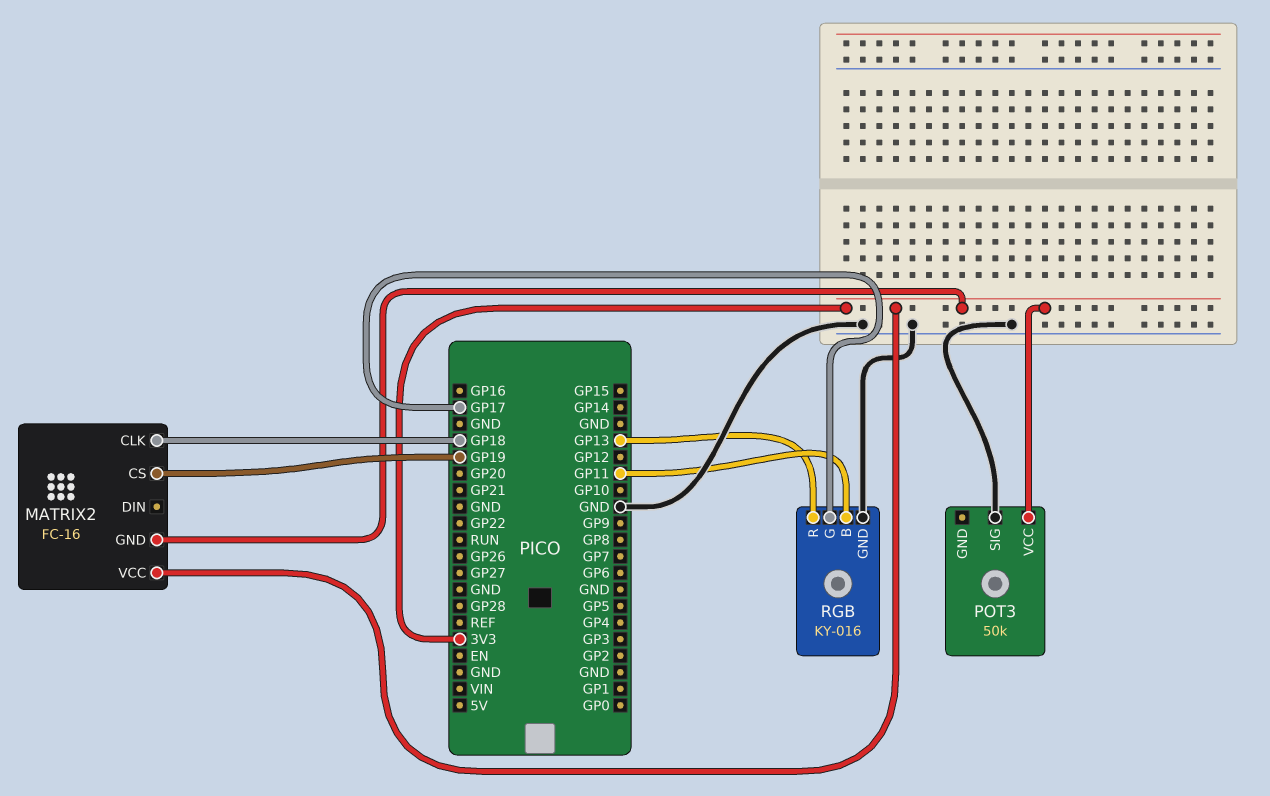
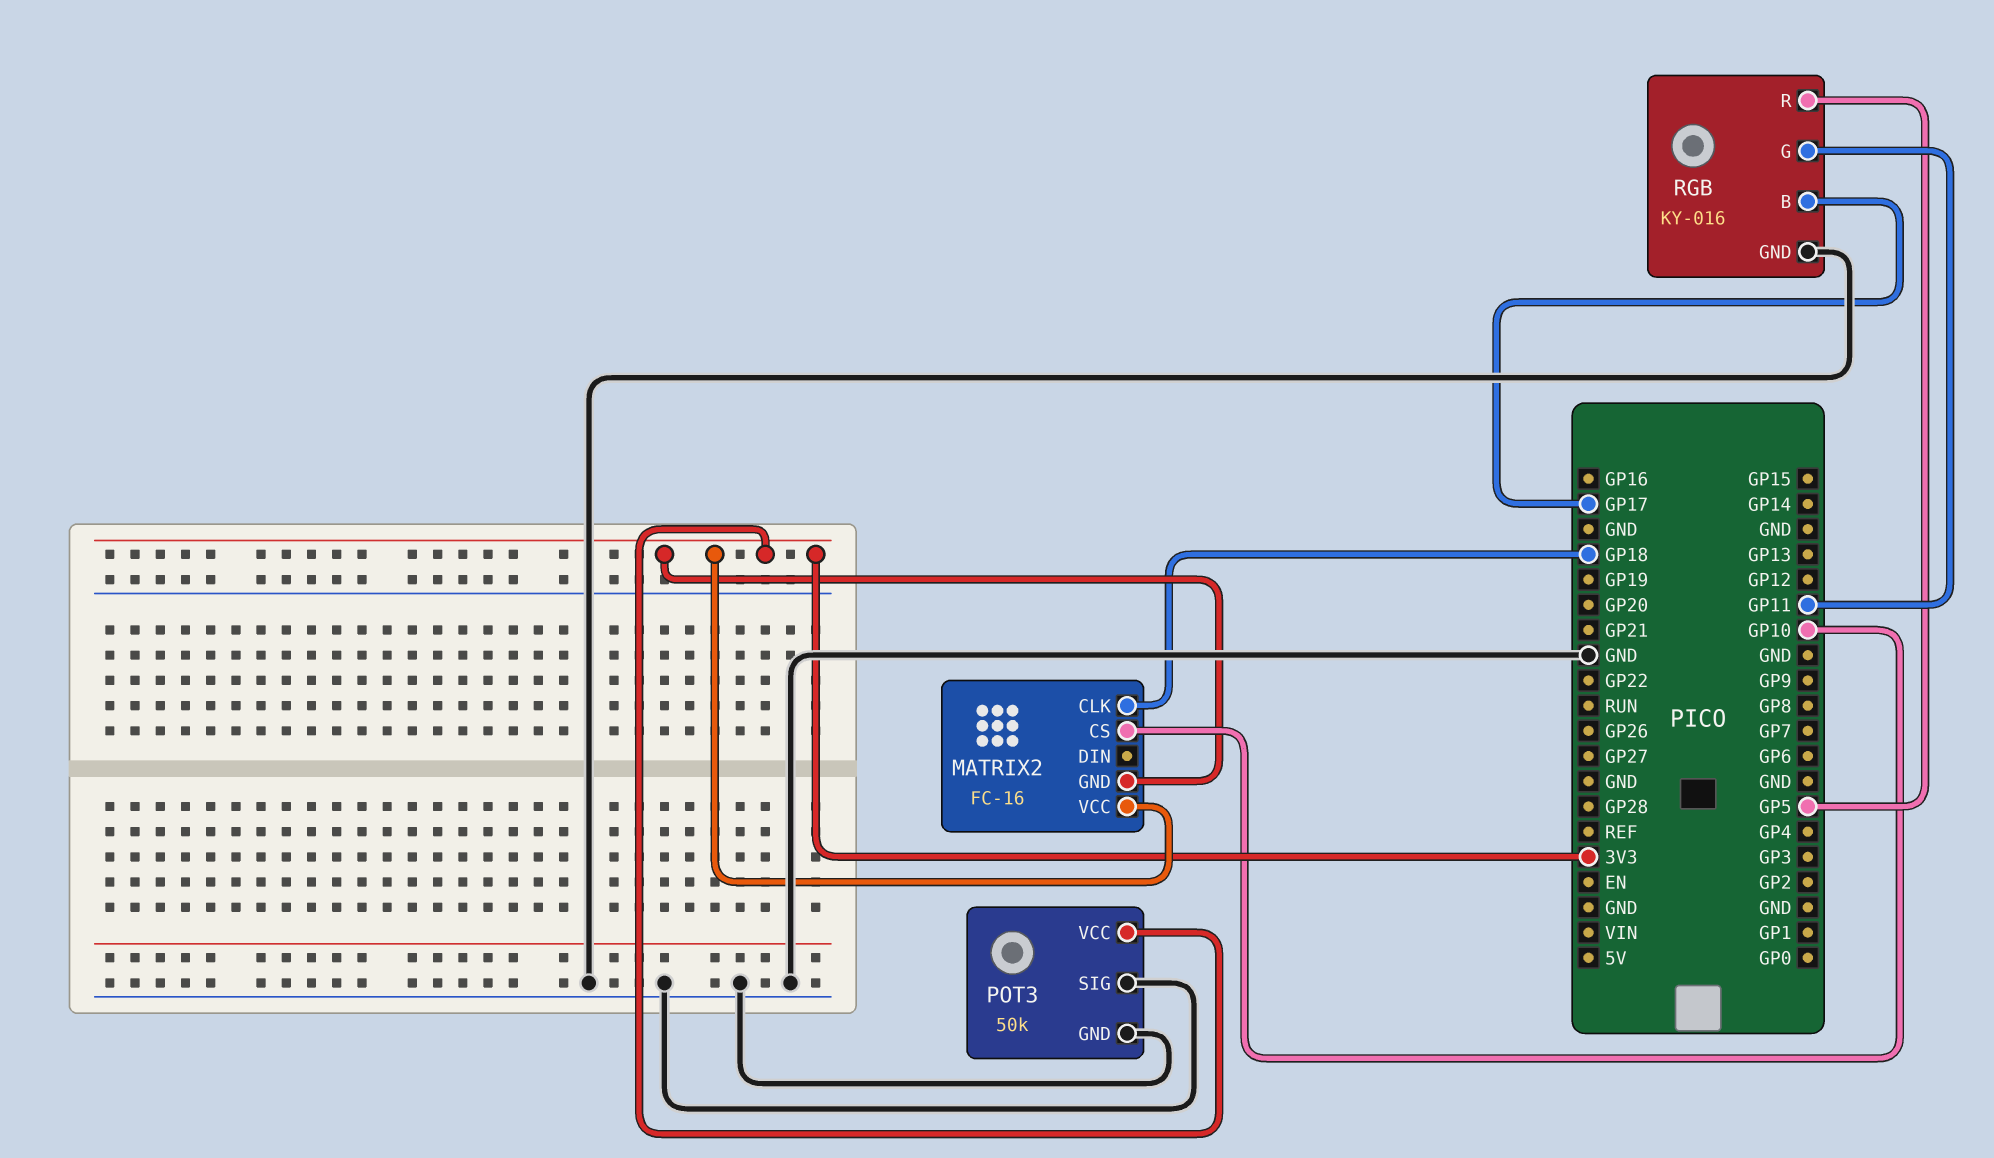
MATRIX2 pin CS: GP19 -> GP10
POT3 pin GND: none -> GND
RGB pin B: GP11 -> GP17
RGB pin G: GP17 -> GP11
RGB pin R: GP13 -> GP5

